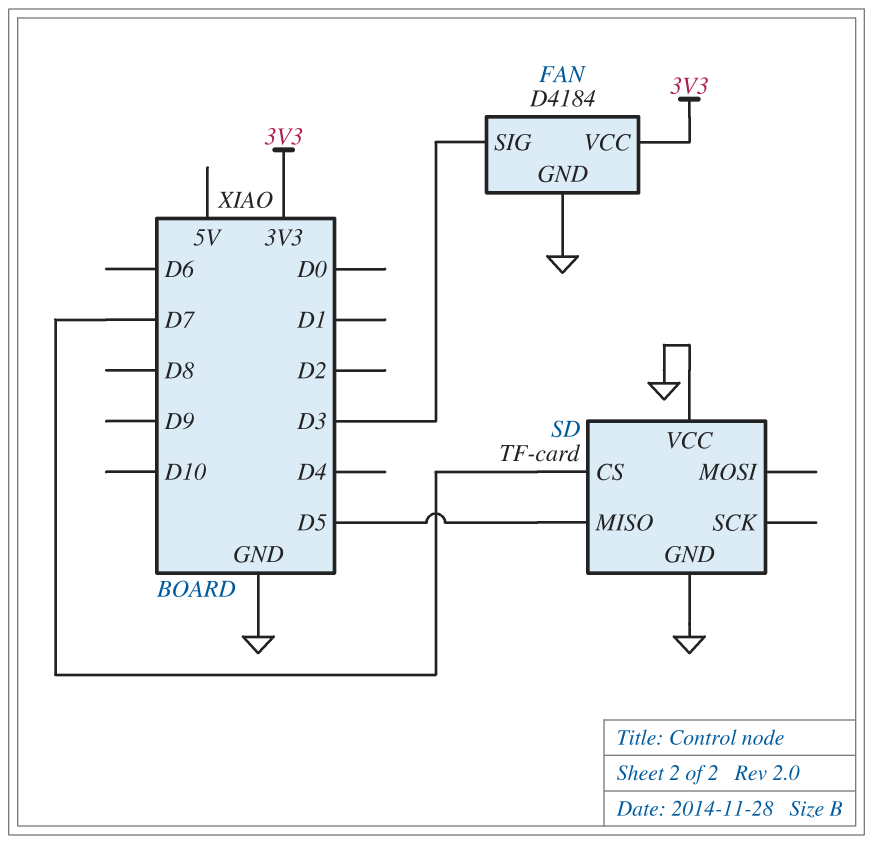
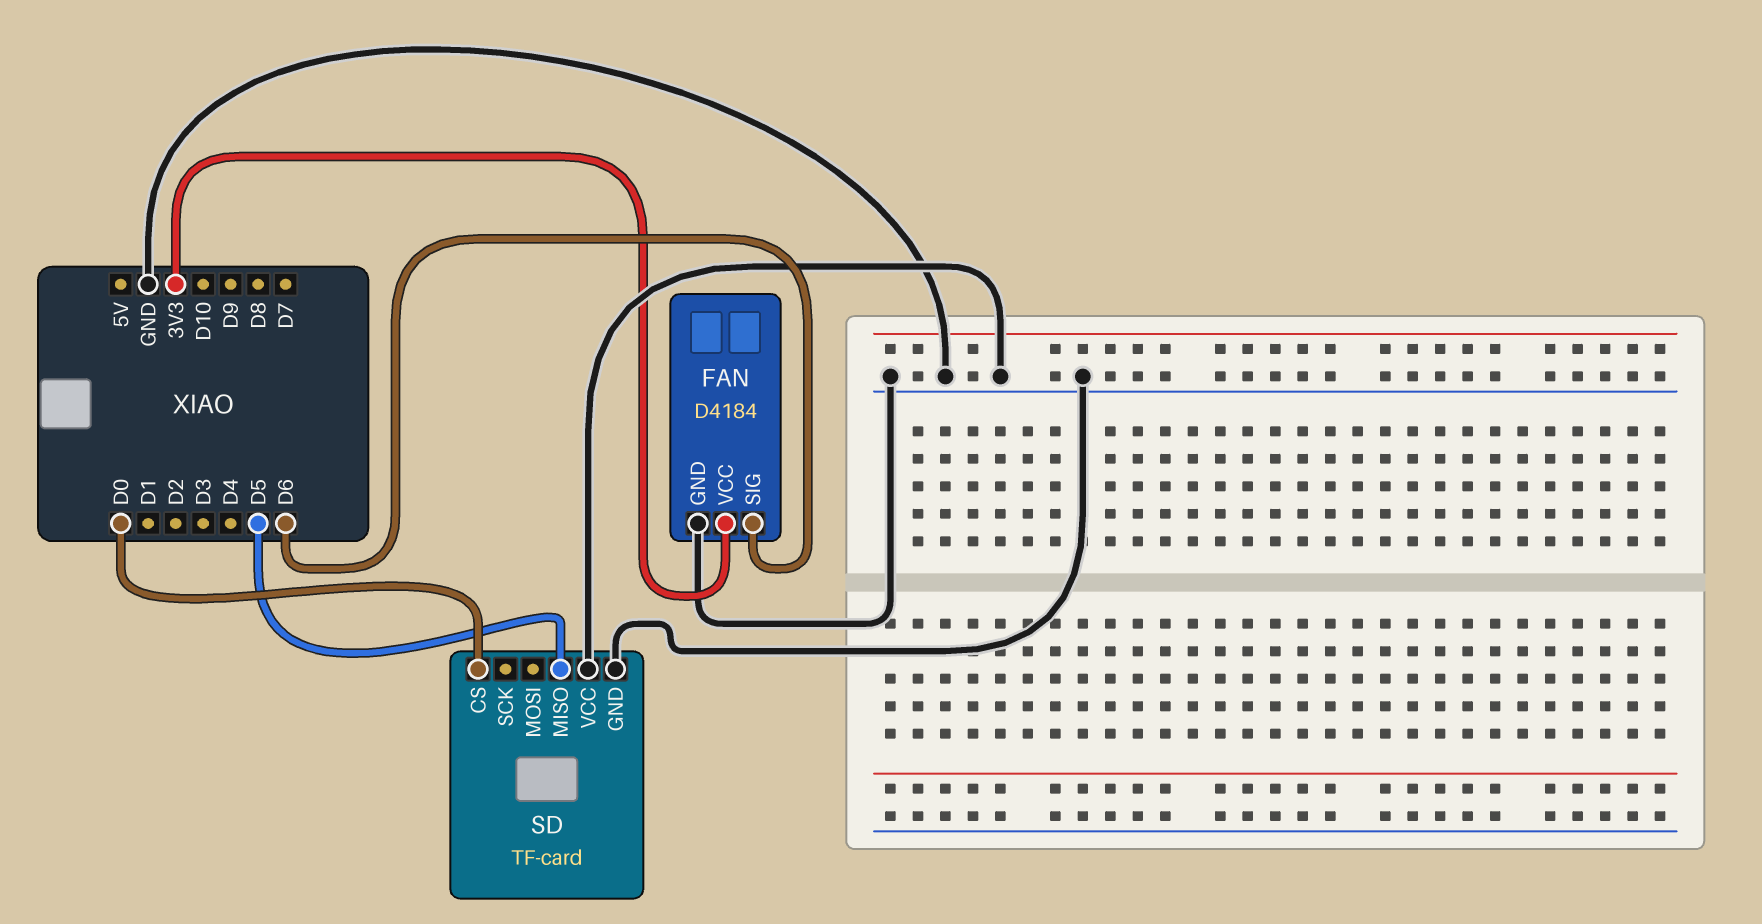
FAN pin SIG: D3 -> D6
SD pin CS: D7 -> D0

